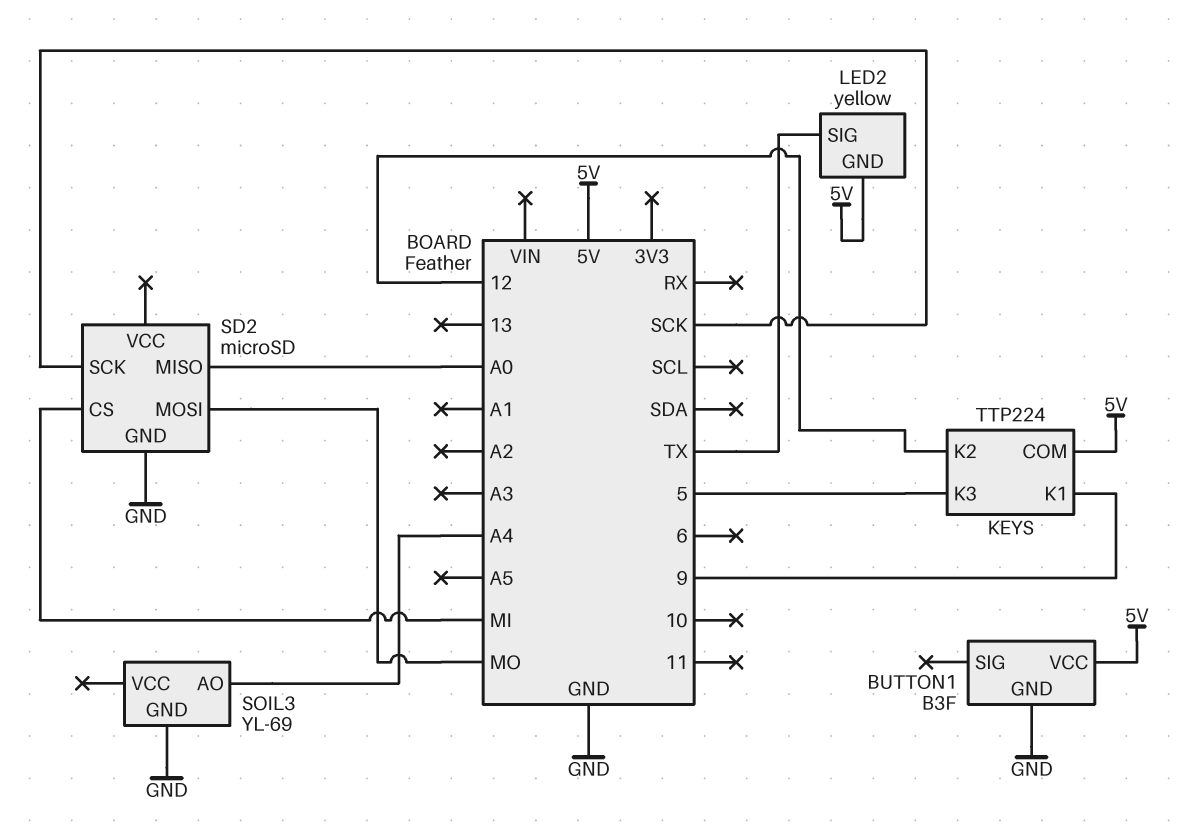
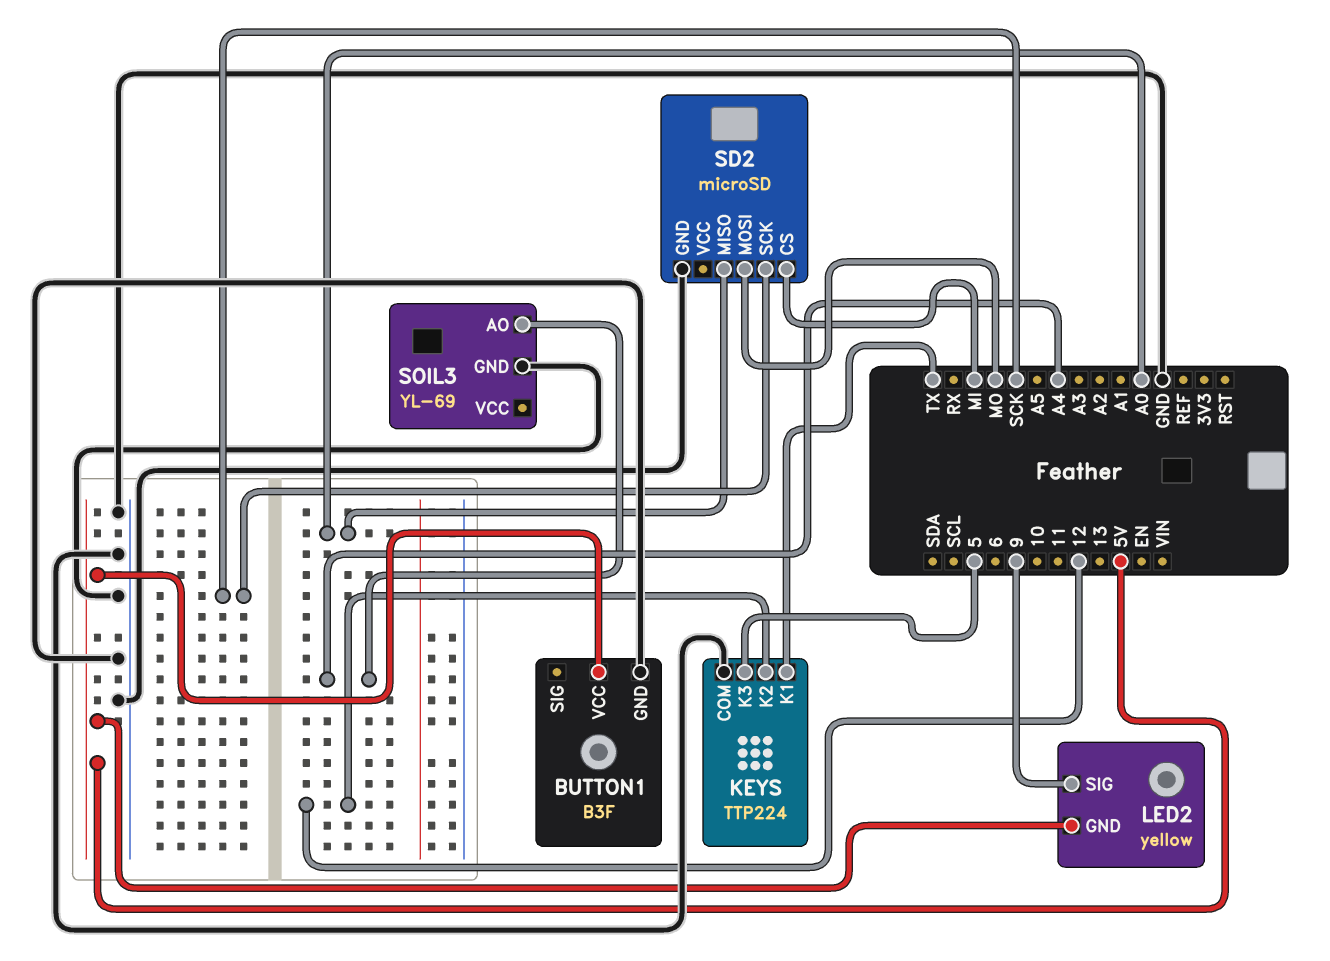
KEYS pin COM: 5V -> GND
KEYS pin K1: 9 -> TX
LED2 pin SIG: TX -> 9

